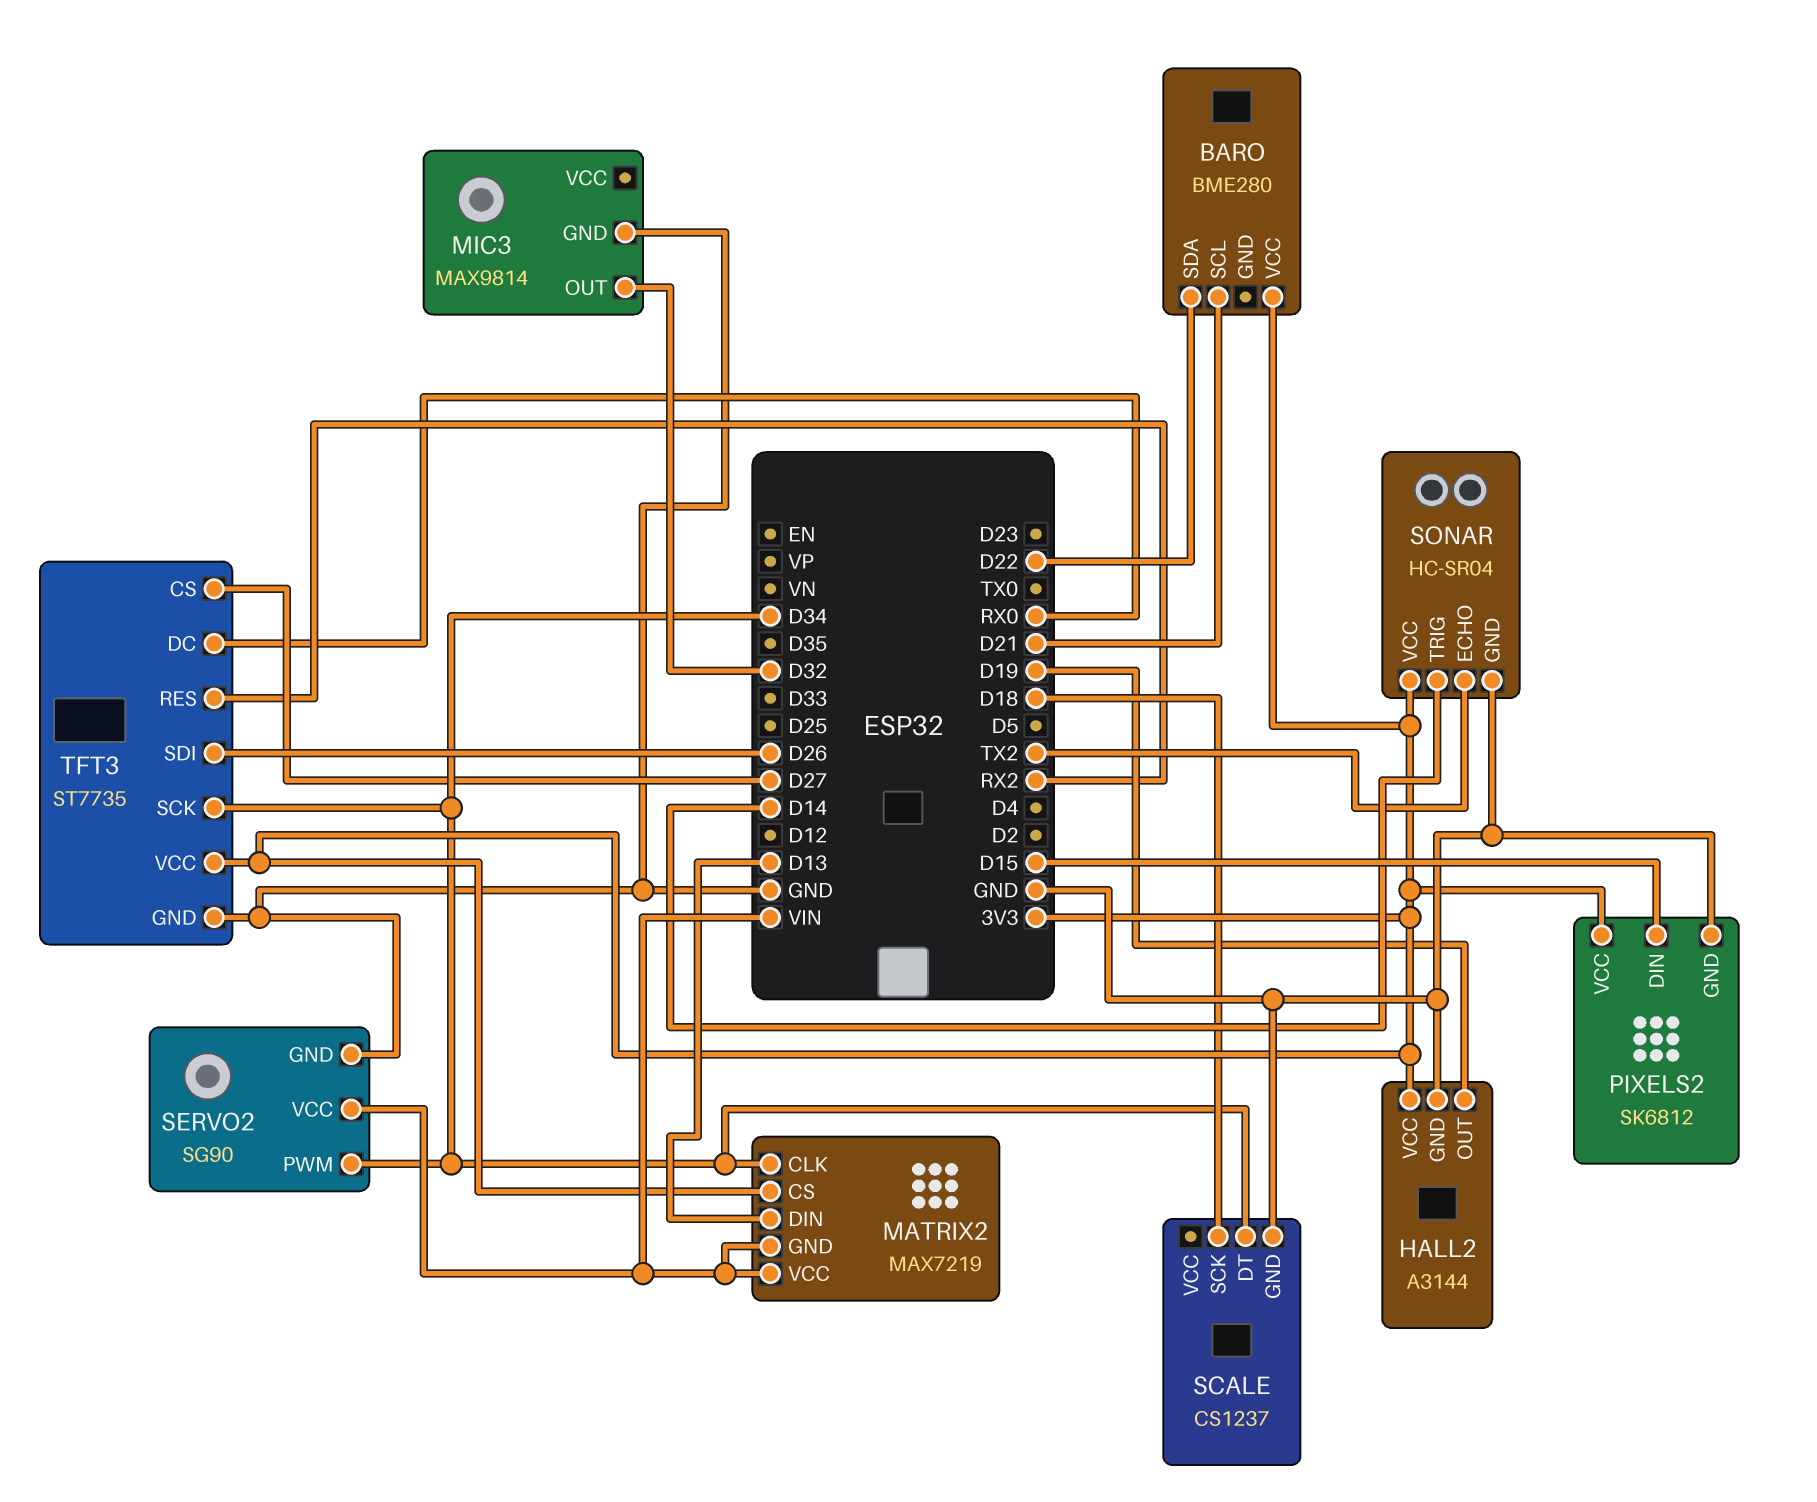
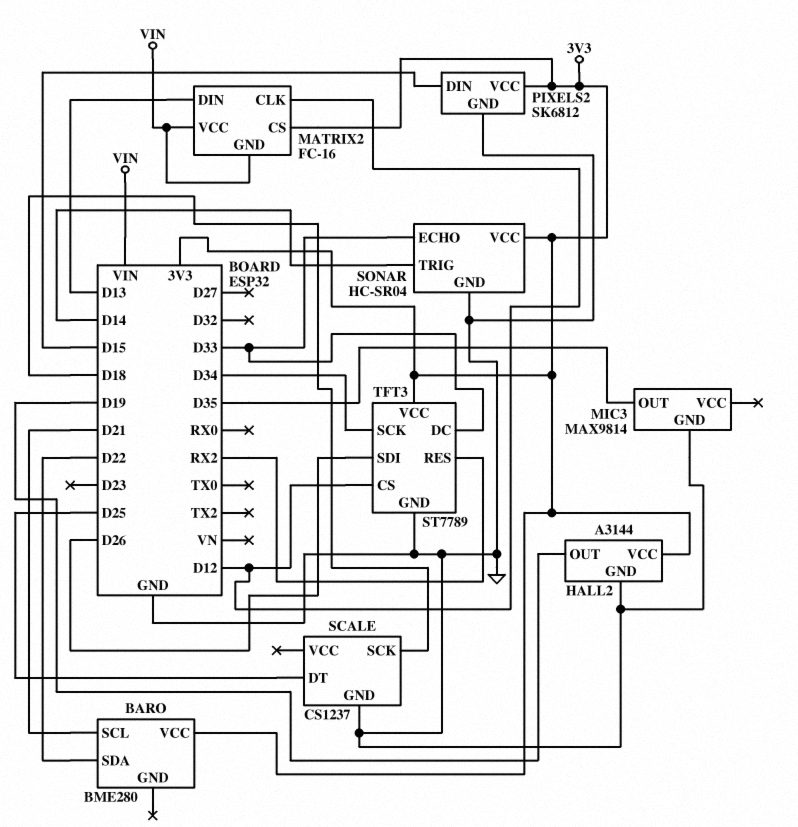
MATRIX2: MAX7219 -> FC-16
MATRIX2 pin CLK: D34 -> D12
MIC3 pin OUT: D32 -> D35
SCALE pin DT: D34 -> D25
SERVO2: SG90 -> none
SERVO2 pin GND: GND -> none
SERVO2 pin PWM: D34 -> none
SERVO2 pin VCC: VIN -> none
SONAR pin ECHO: TX2 -> D33
TFT3: ST7735 -> ST7789
TFT3 pin CS: D27 -> D12
TFT3 pin DC: RX0 -> D33

